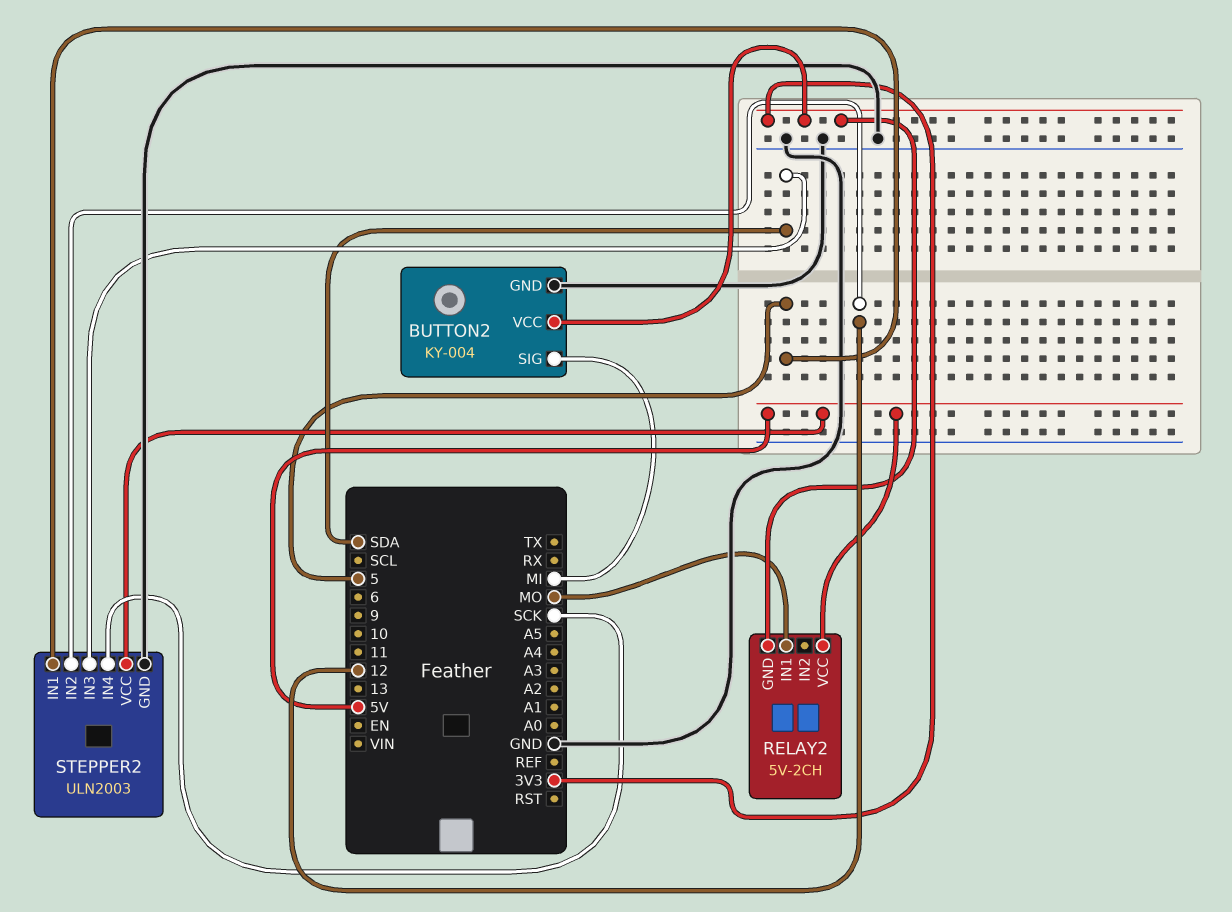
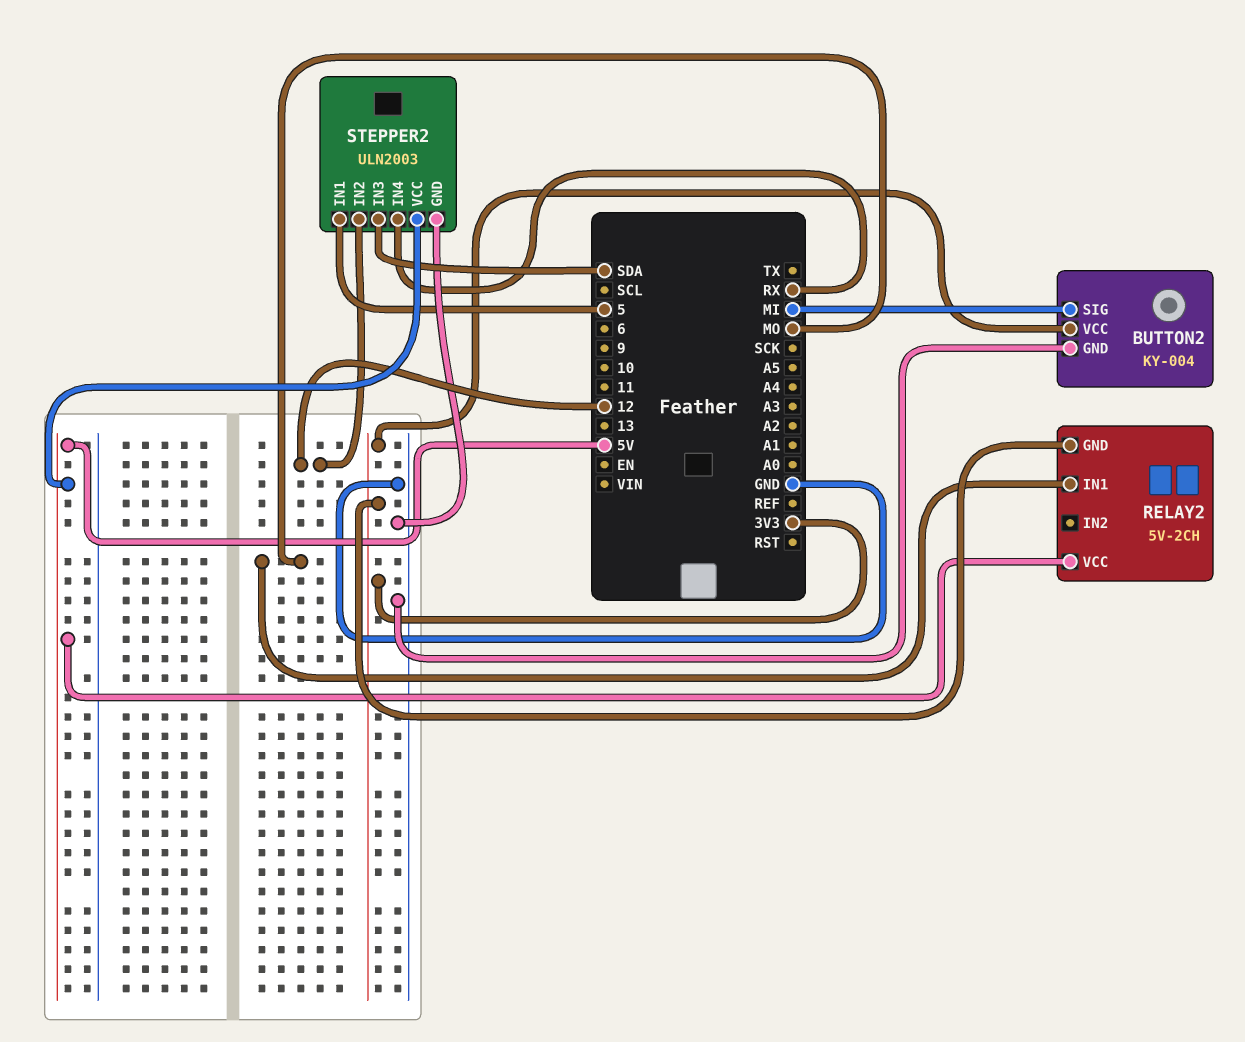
STEPPER2 pin IN4: SCK -> RX

